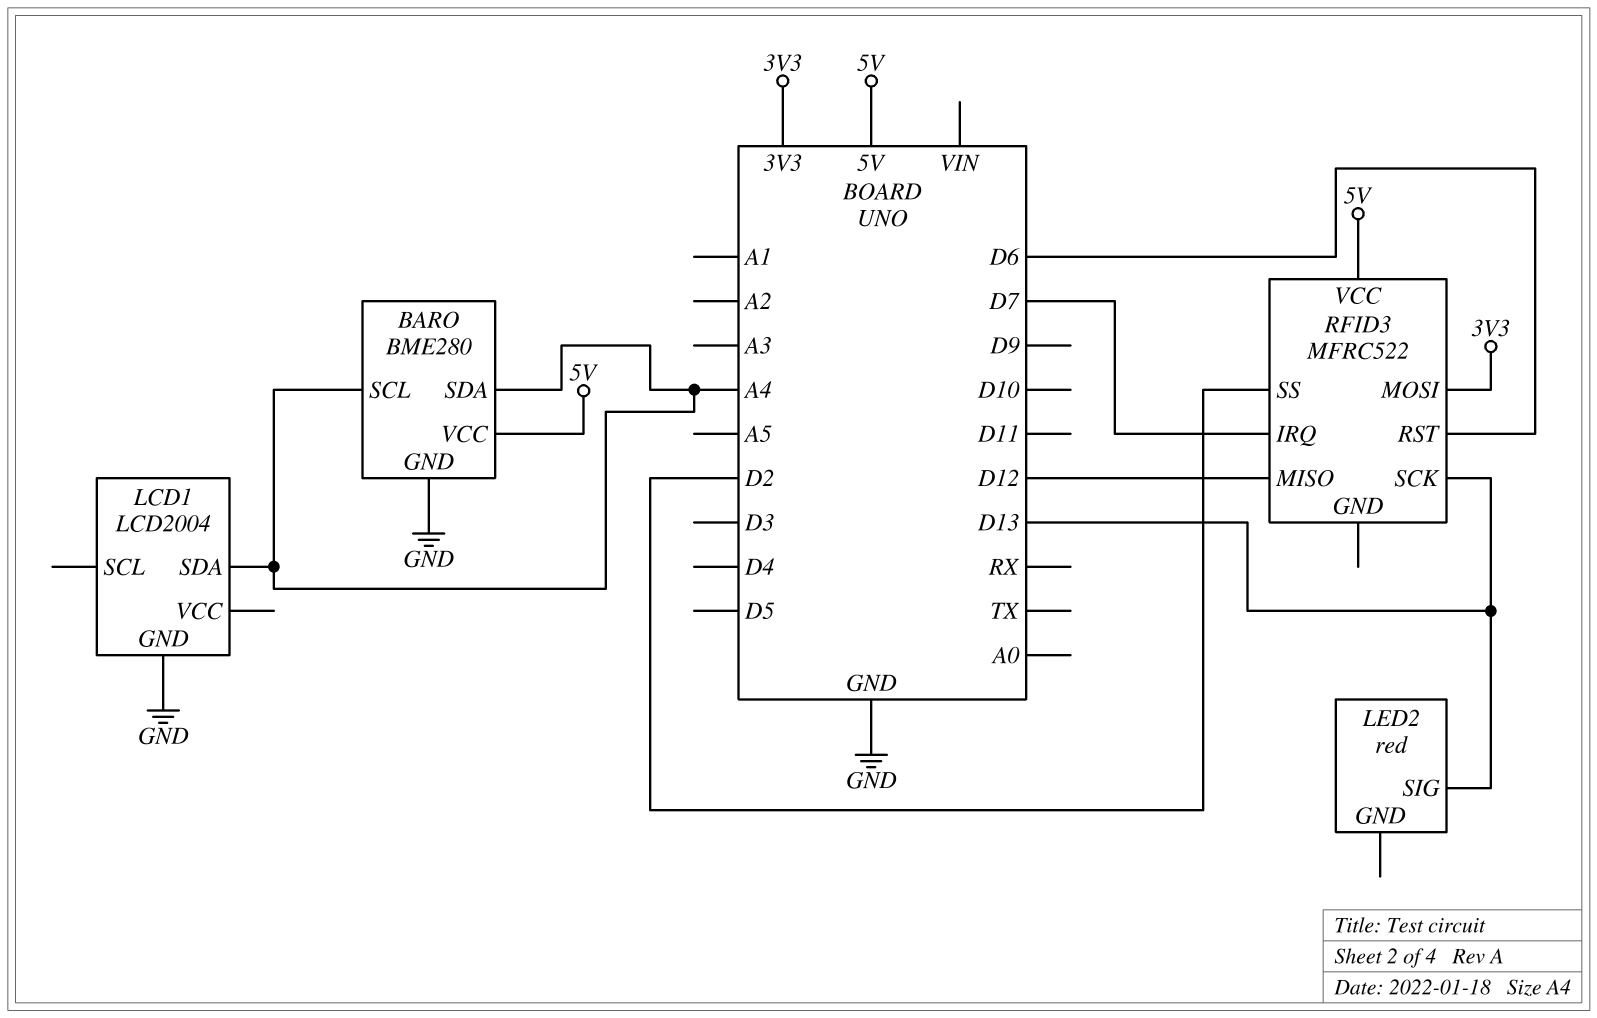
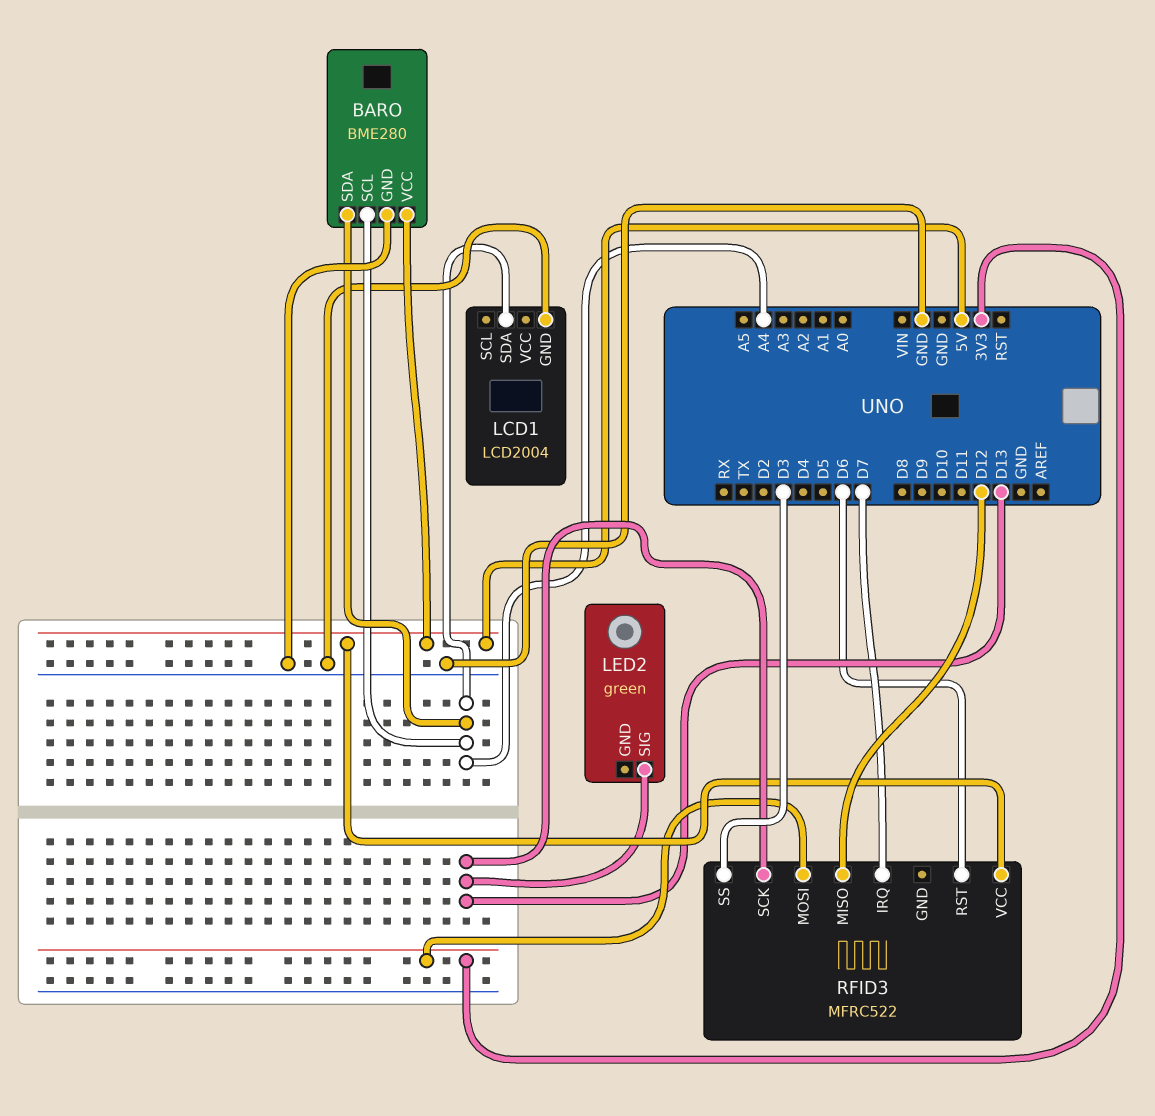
LED2: red -> green
RFID3 pin SS: D2 -> D3

